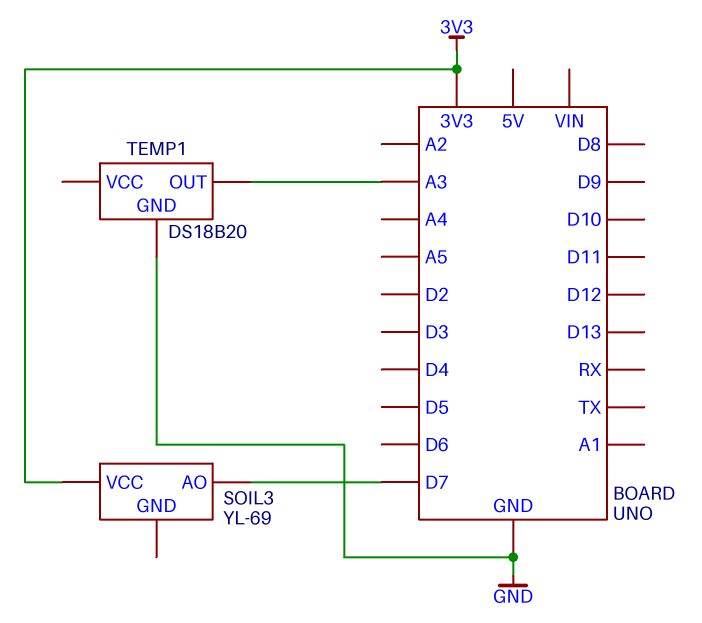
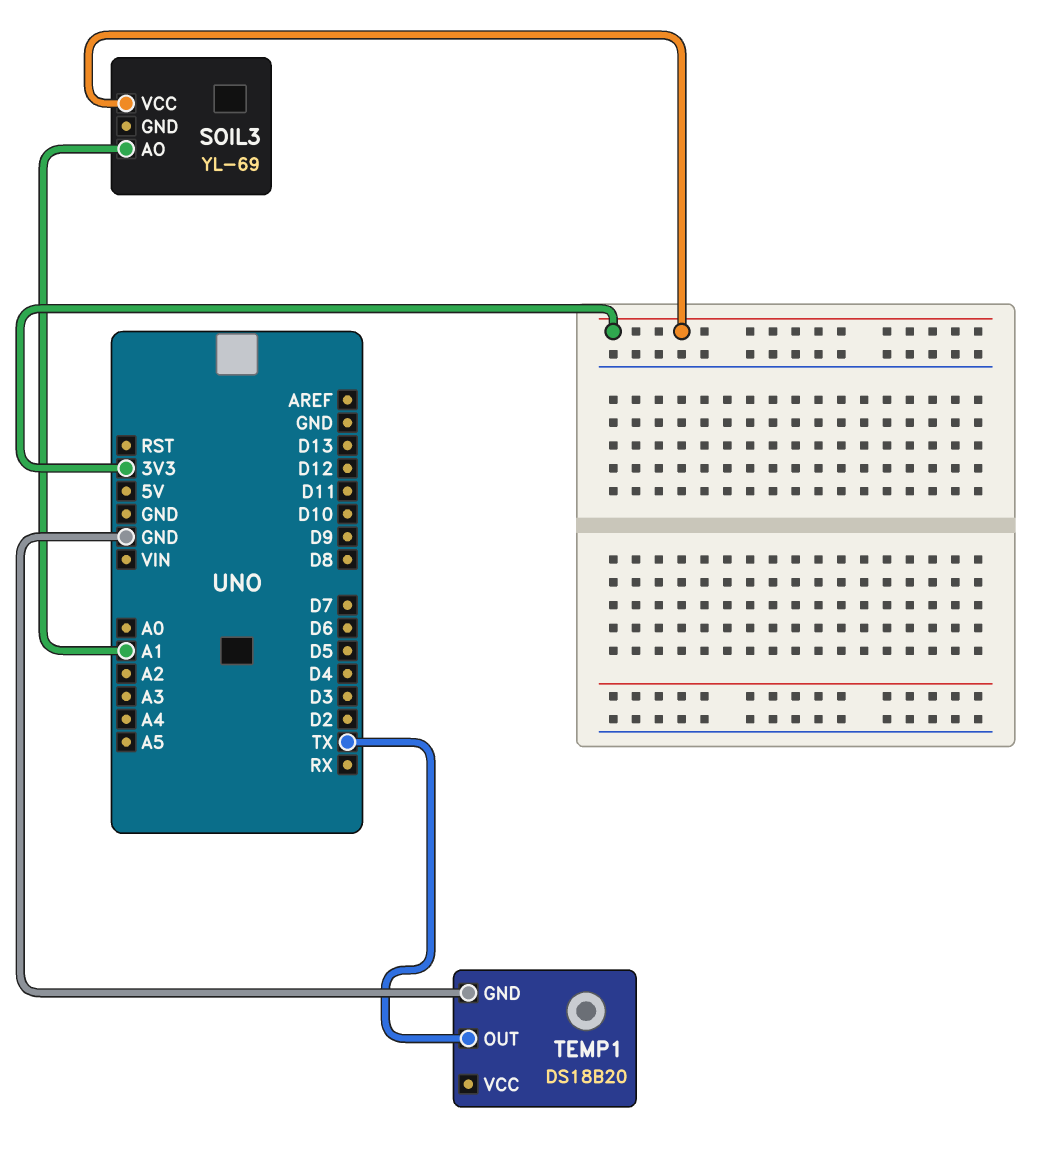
SOIL3 pin AO: D7 -> A1
TEMP1 pin OUT: A3 -> TX

